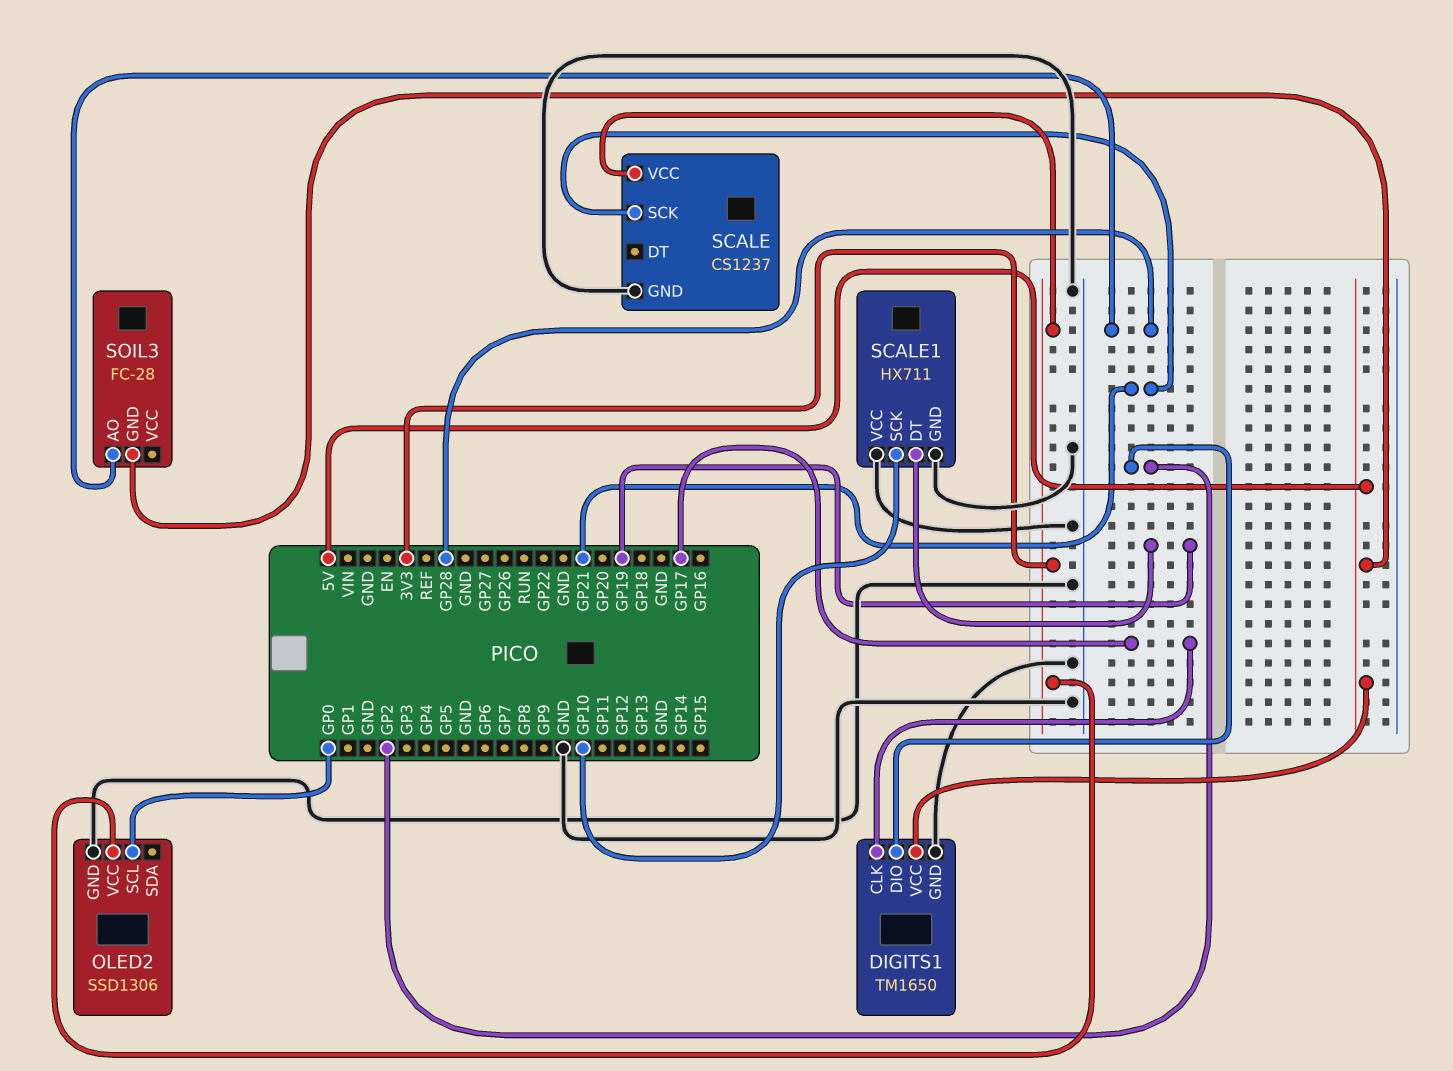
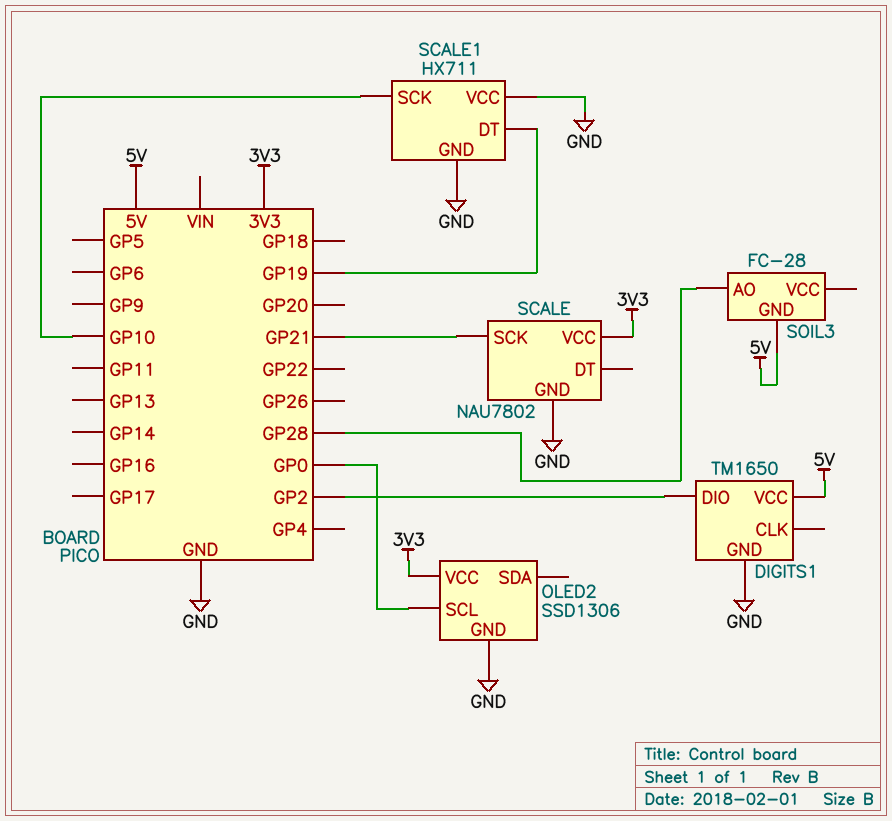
DIGITS1 pin CLK: GP17 -> none
SCALE: CS1237 -> NAU7802

